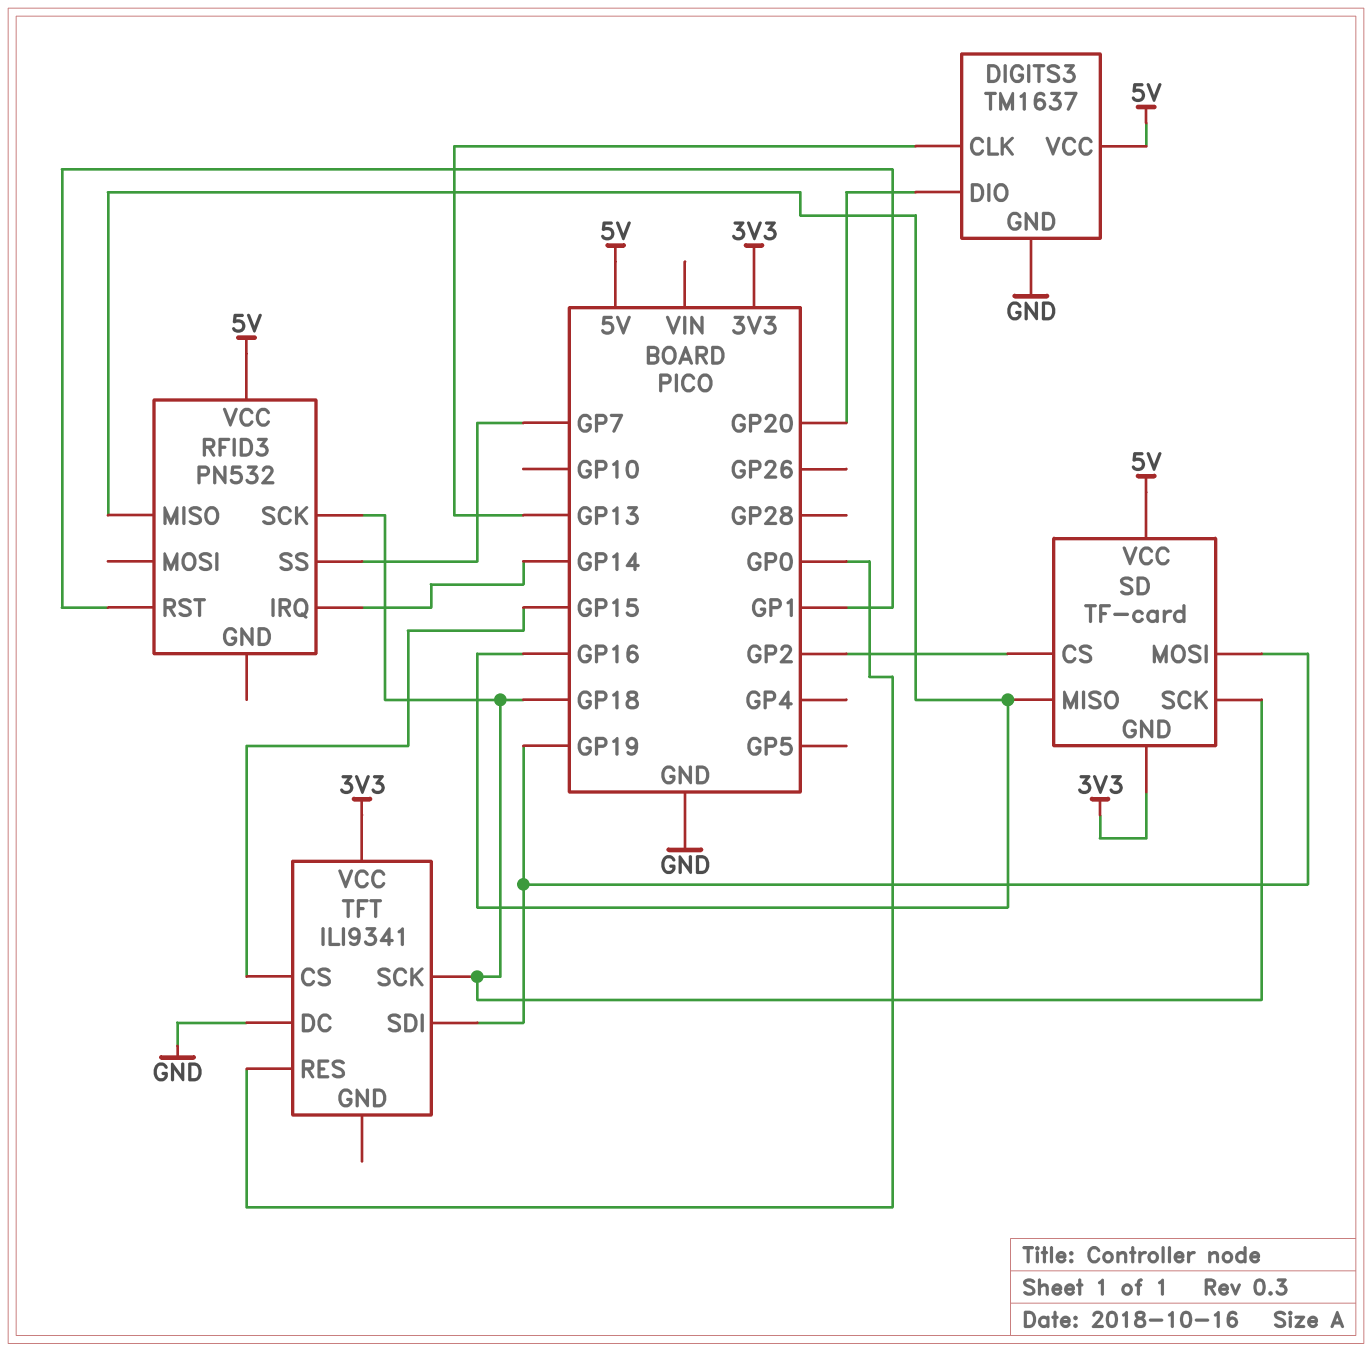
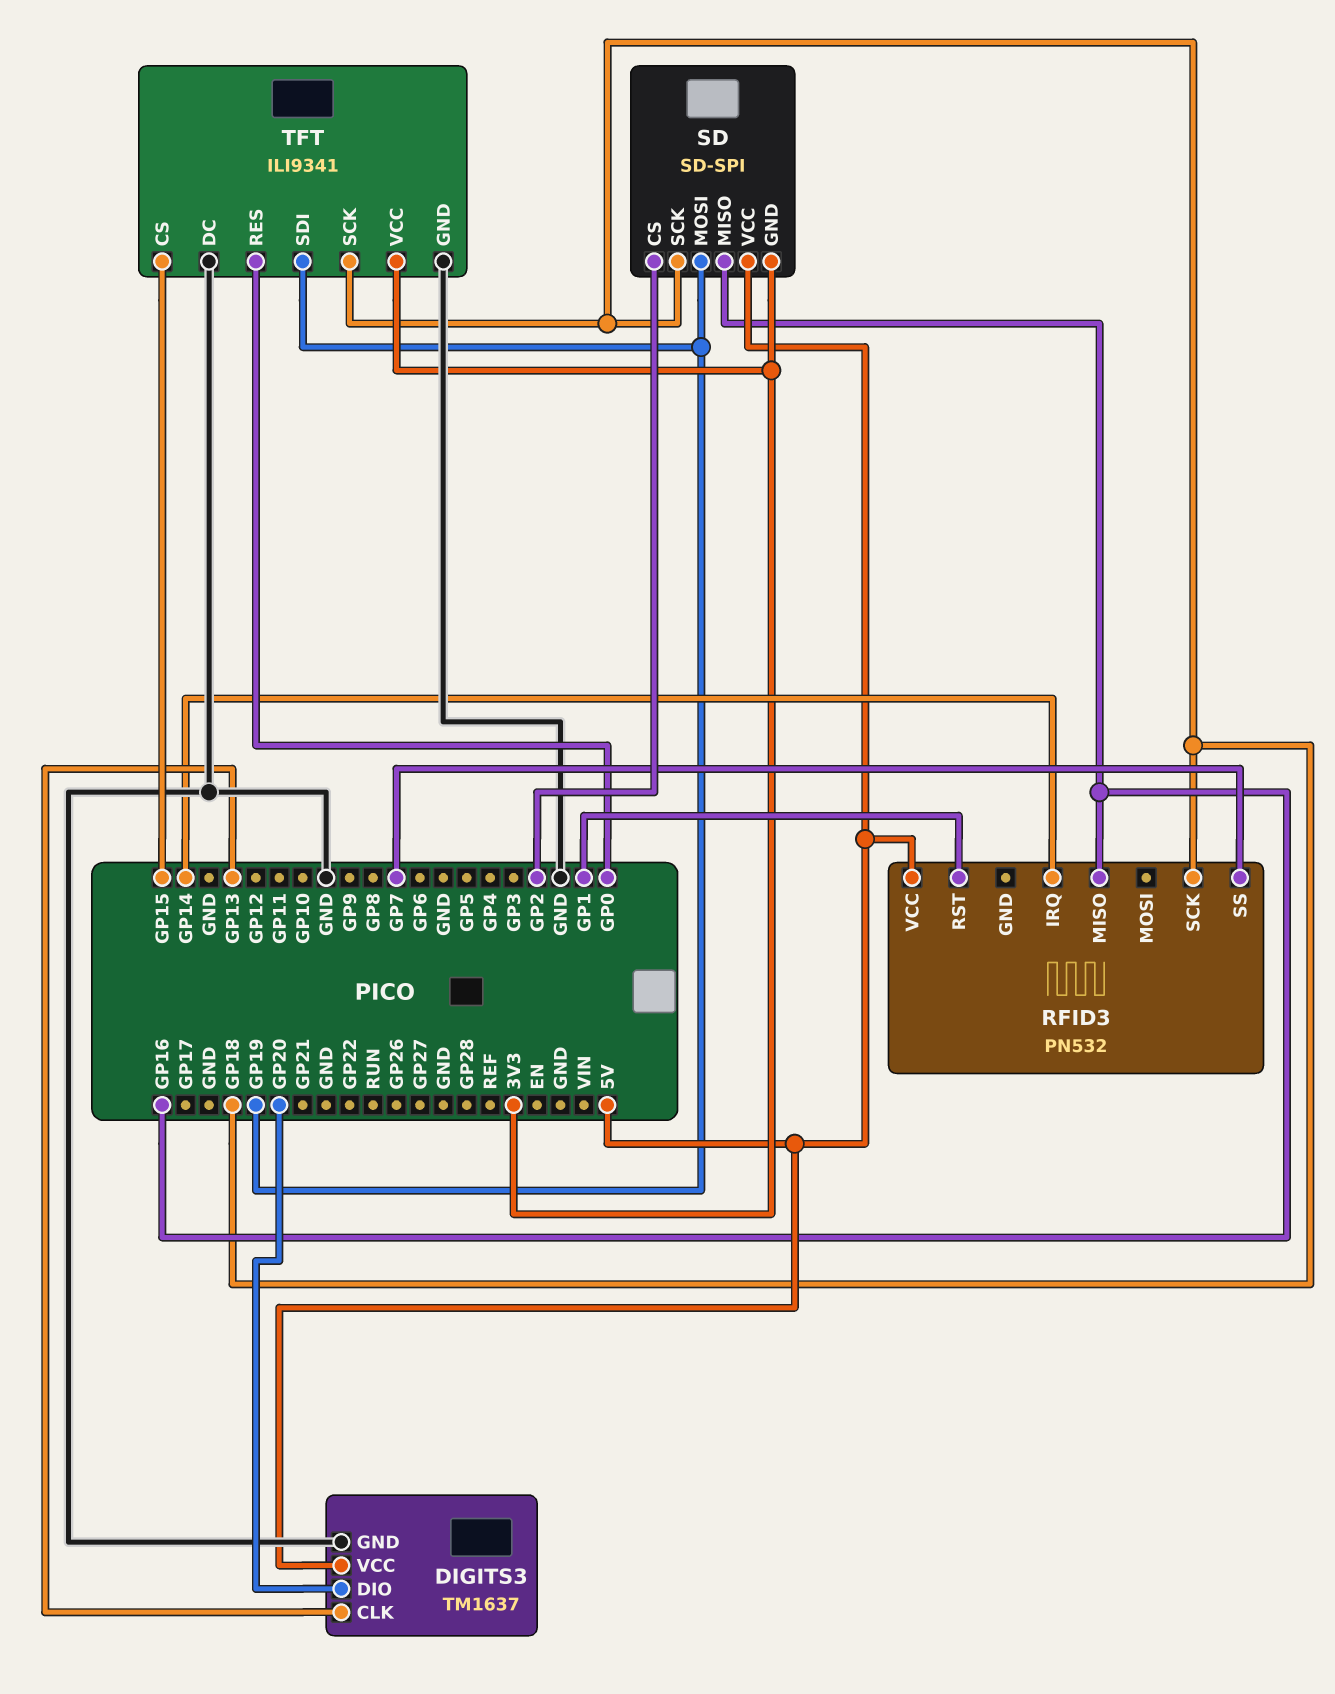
SD: TF-card -> SD-SPI
TFT pin GND: none -> GND

